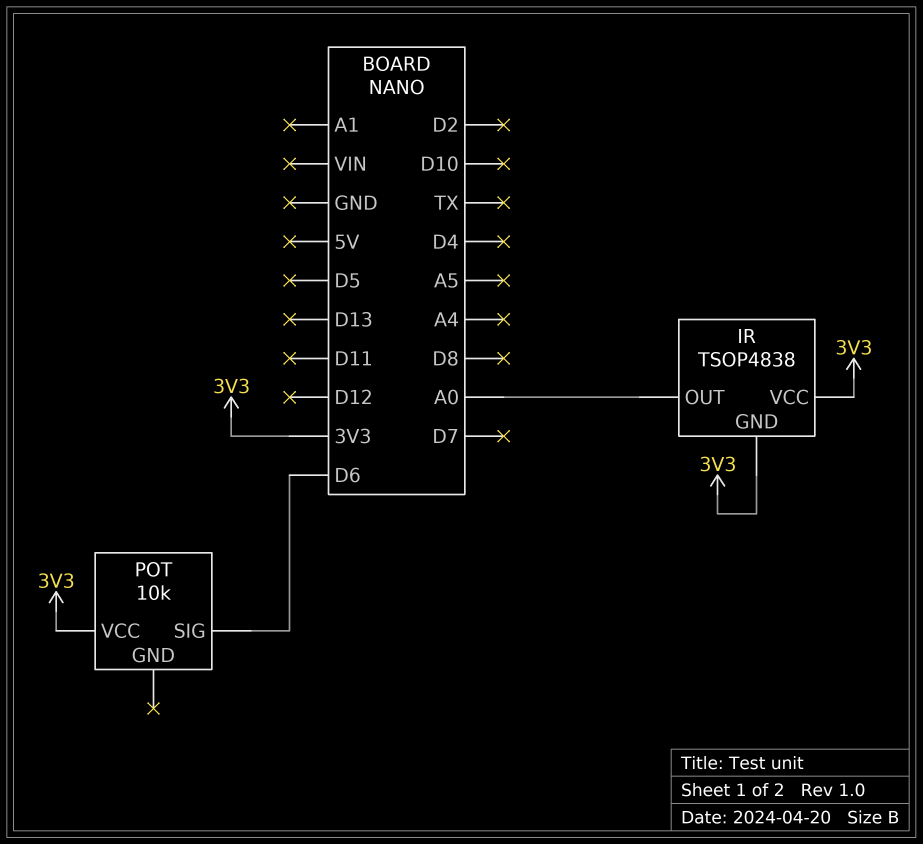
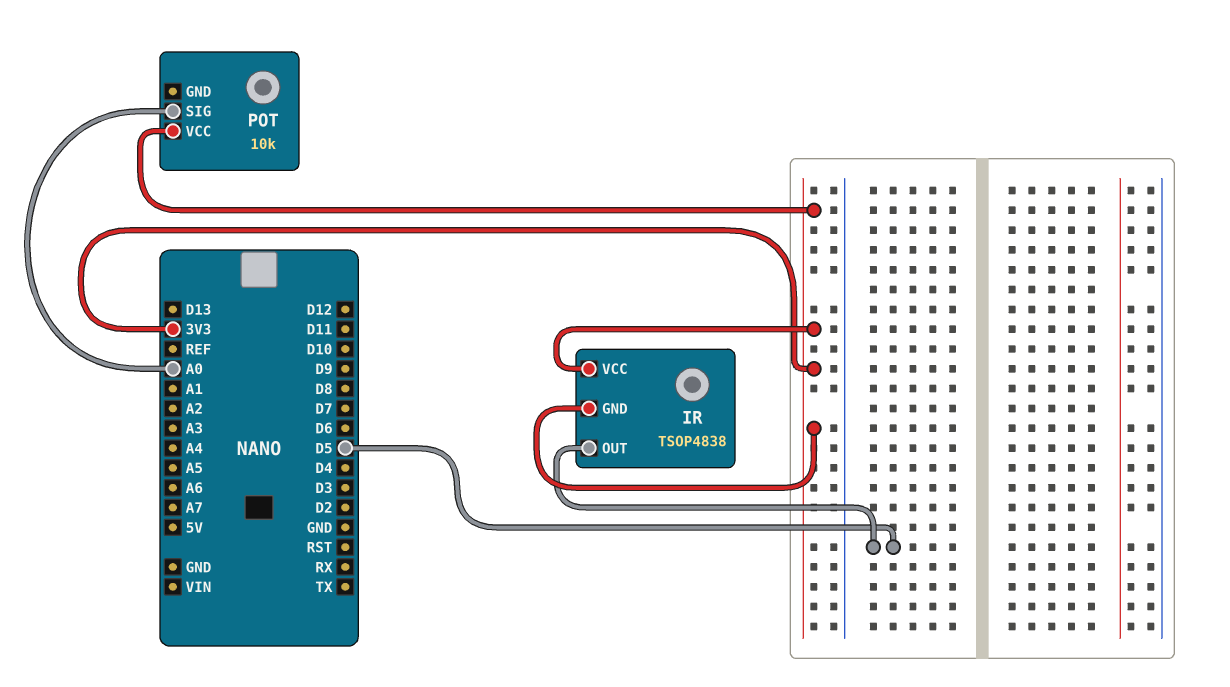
IR pin OUT: A0 -> D5
POT pin SIG: D6 -> A0

